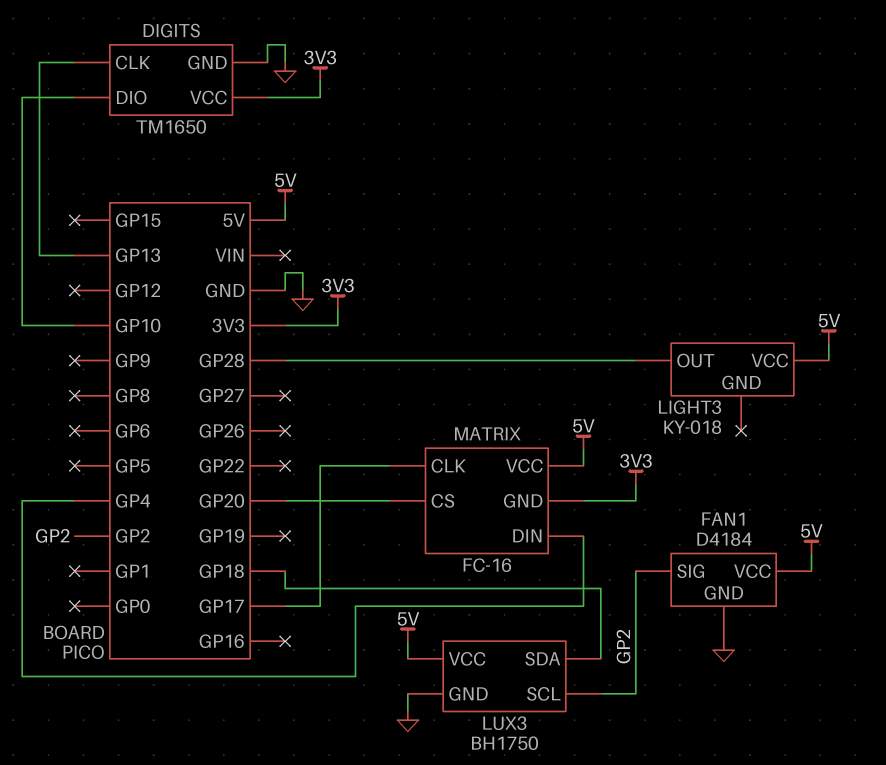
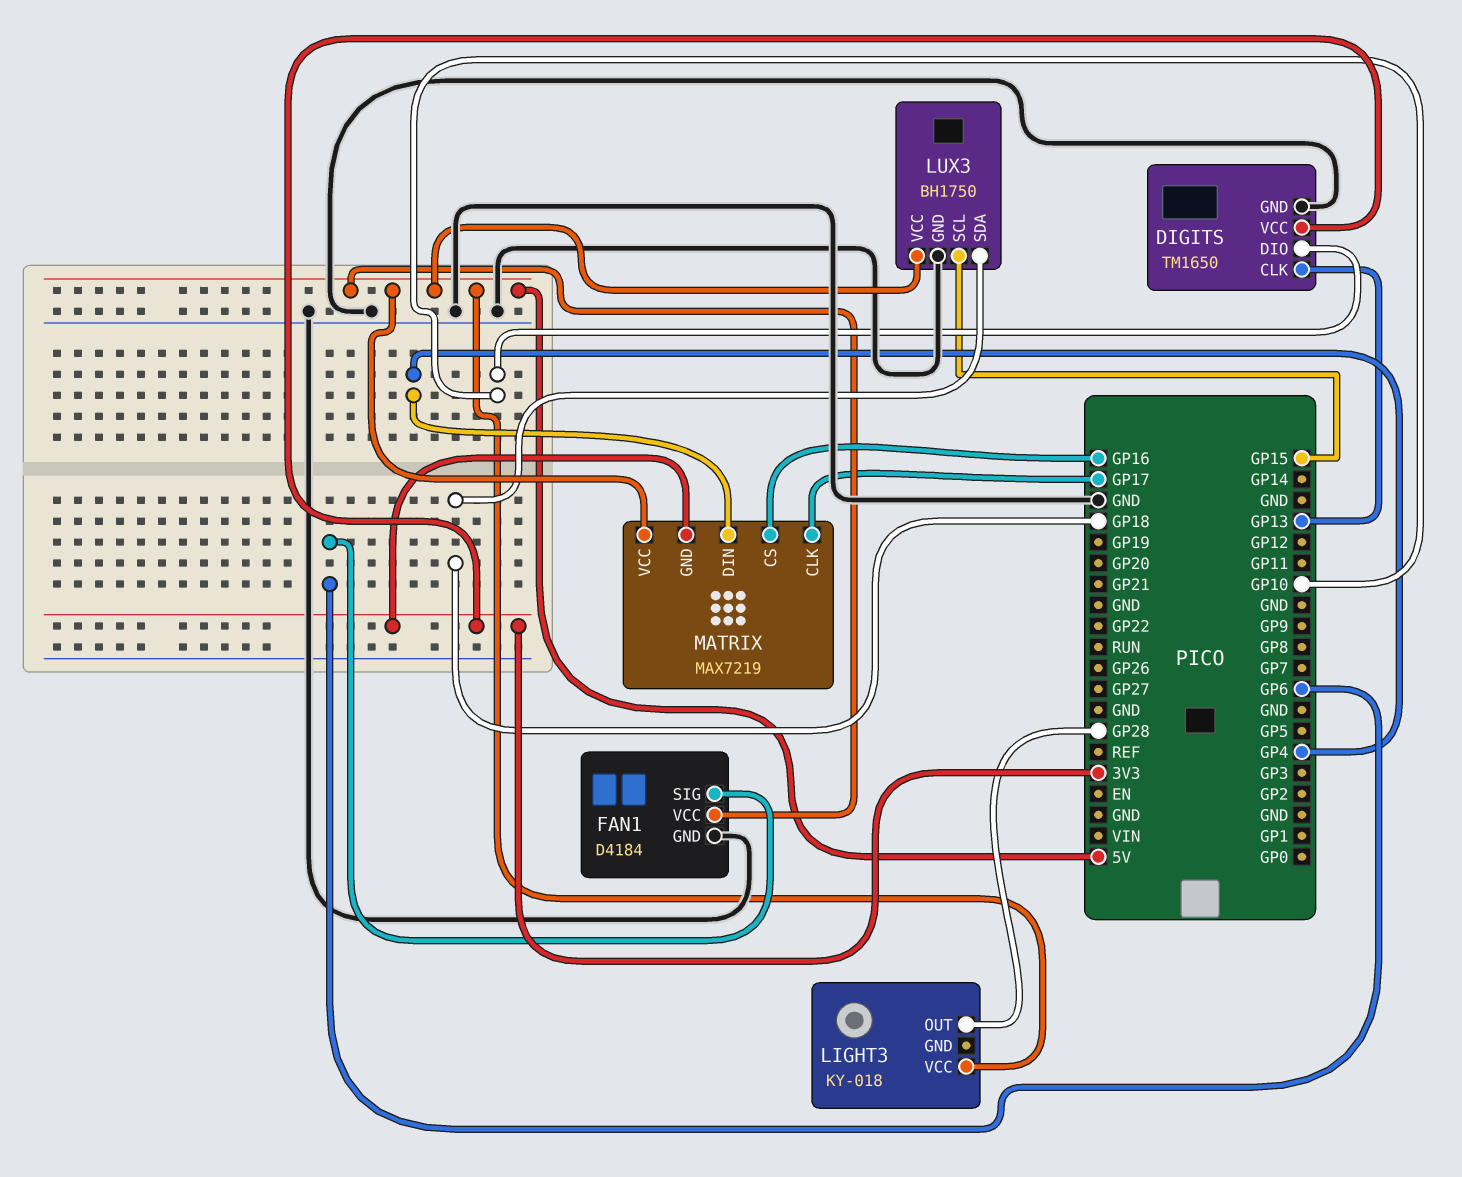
FAN1 pin SIG: GP2 -> GP6
LUX3 pin SCL: GP2 -> GP15
MATRIX: FC-16 -> MAX7219
MATRIX pin CS: GP20 -> GP16

